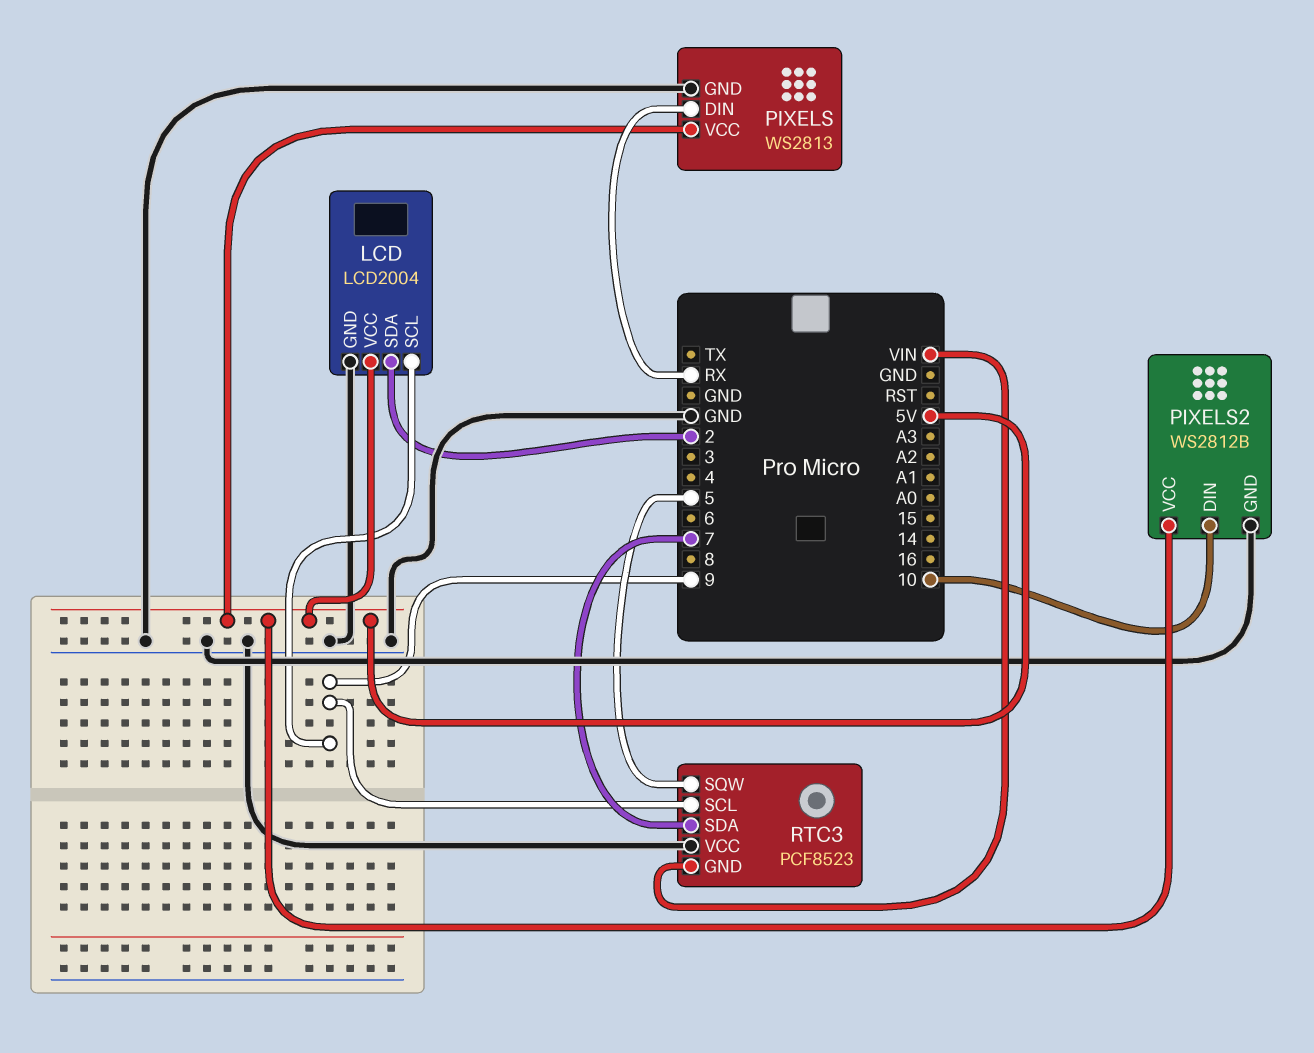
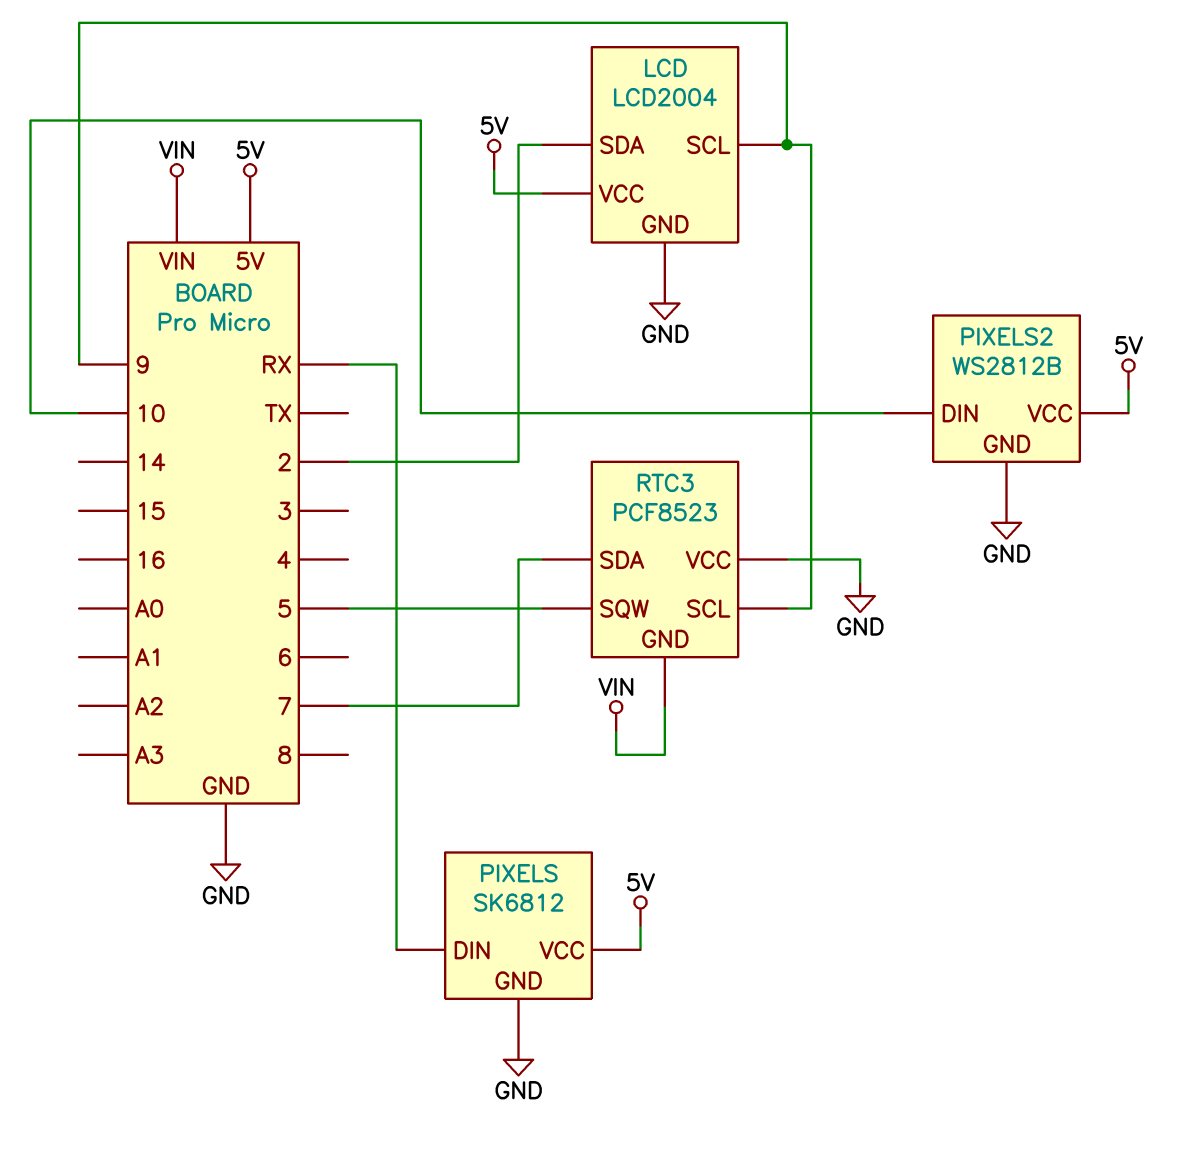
PIXELS: WS2813 -> SK6812

